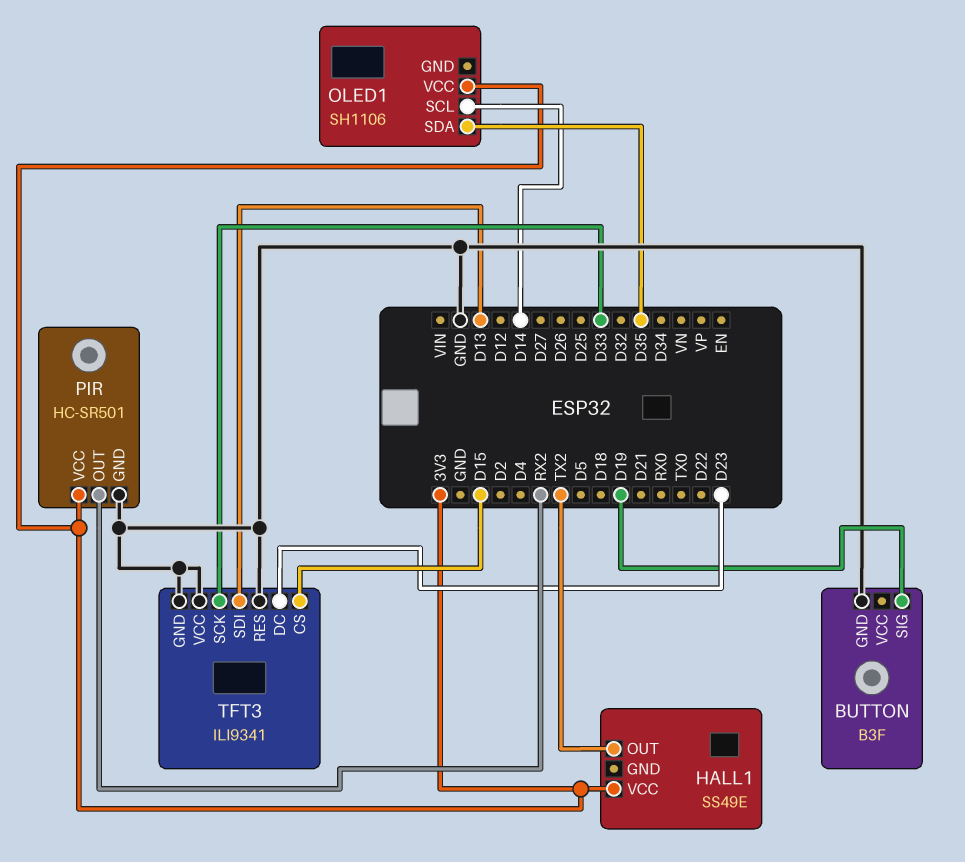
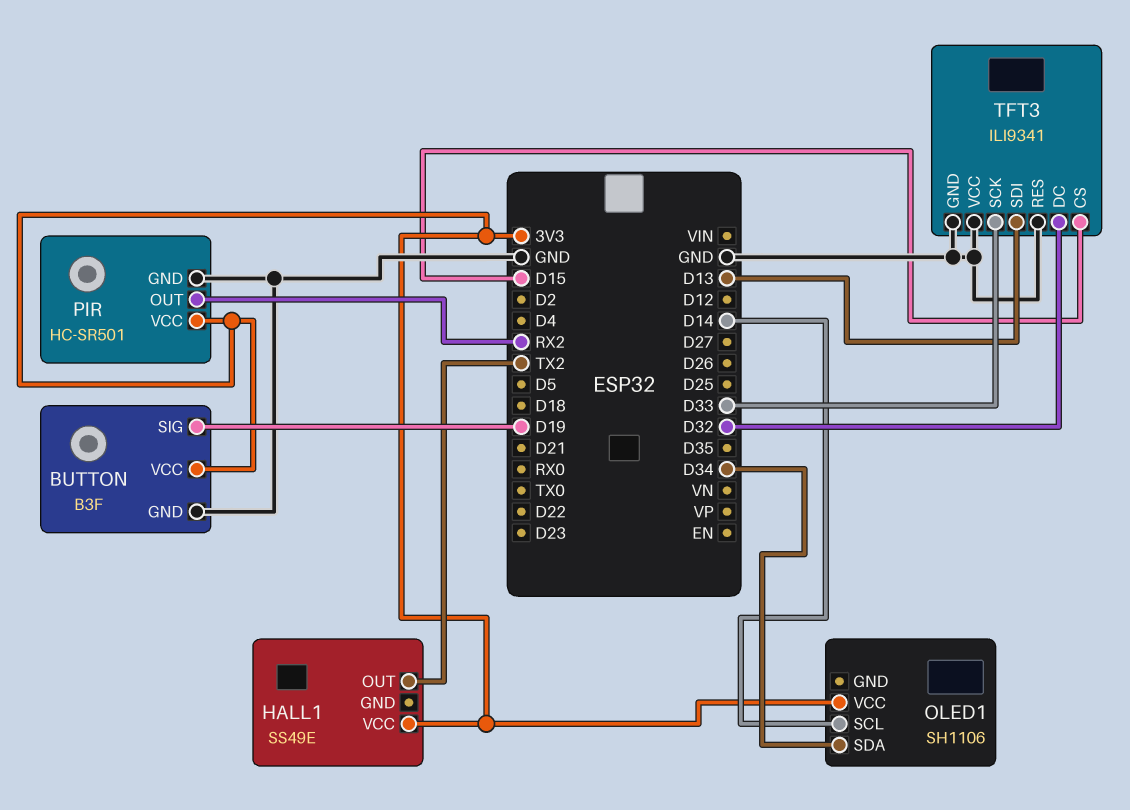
BUTTON pin VCC: none -> 3V3
OLED1 pin SDA: D35 -> D34
TFT3 pin DC: D23 -> D32

